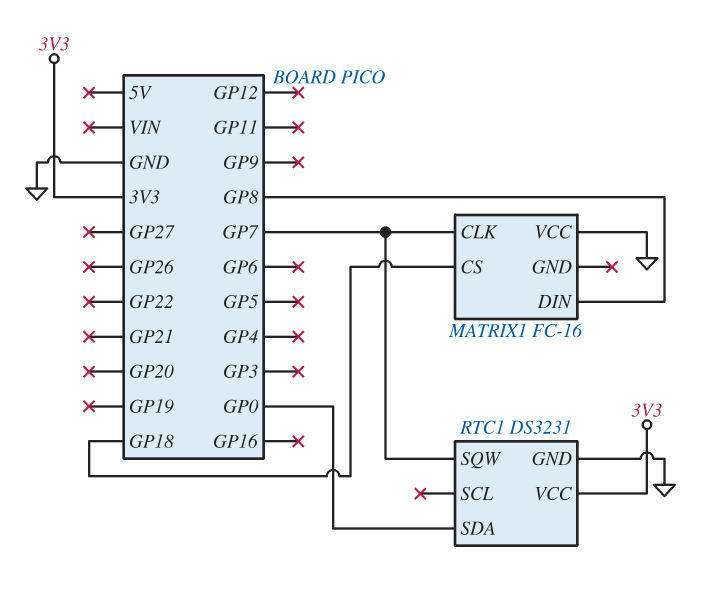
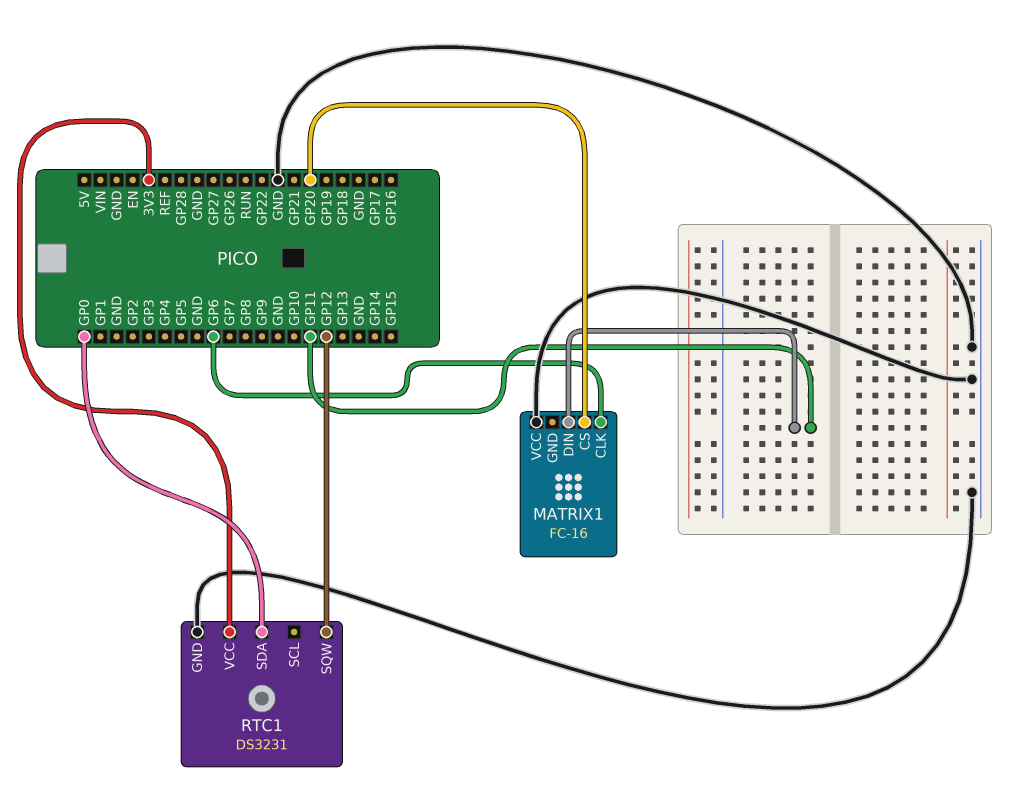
MATRIX1 pin CLK: GP7 -> GP6
MATRIX1 pin CS: GP18 -> GP20
MATRIX1 pin DIN: GP8 -> GP11
RTC1 pin SQW: GP7 -> GP12

